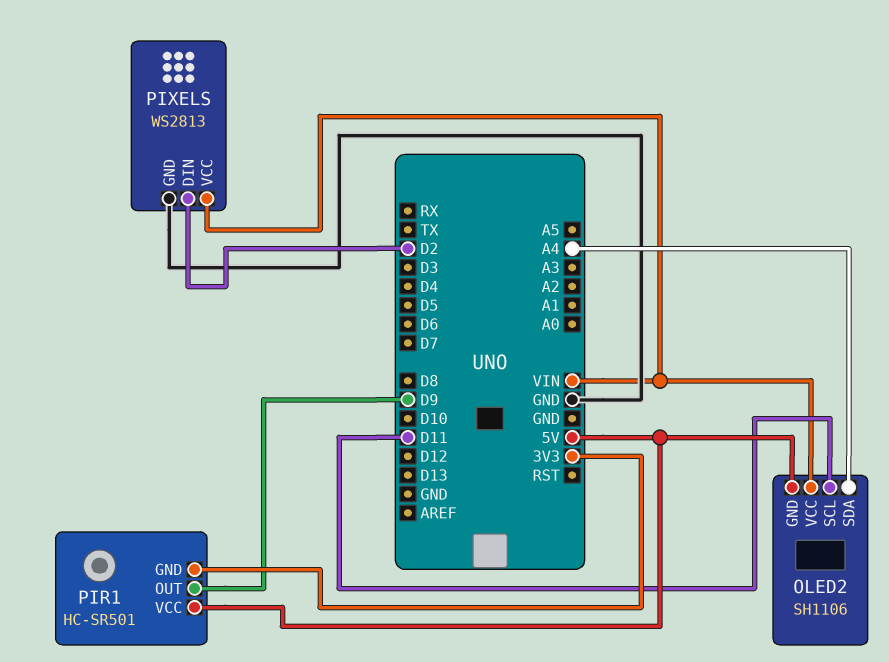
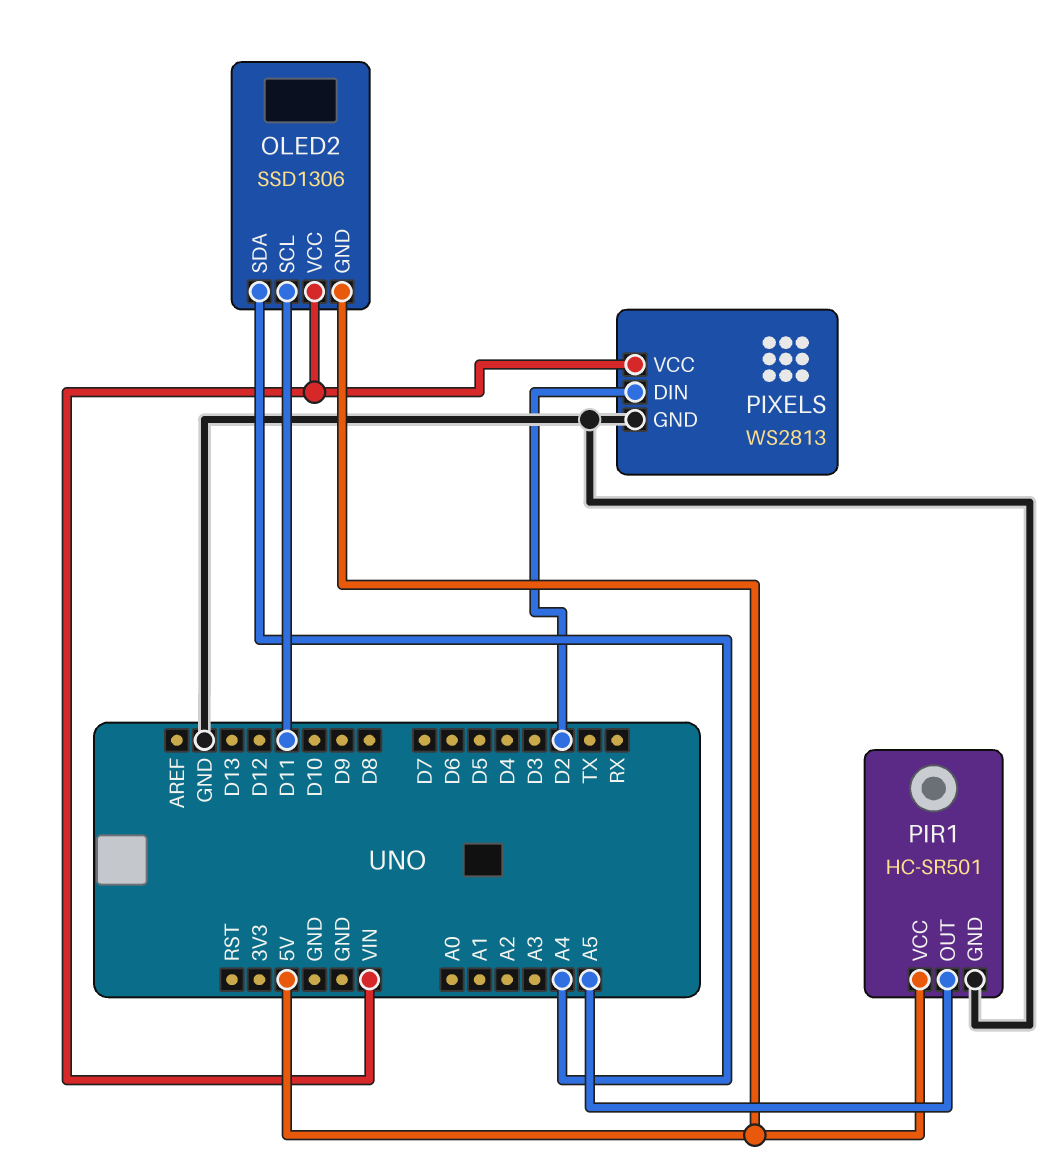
OLED2: SH1106 -> SSD1306
PIR1 pin GND: 3V3 -> GND
PIR1 pin OUT: D9 -> A5

